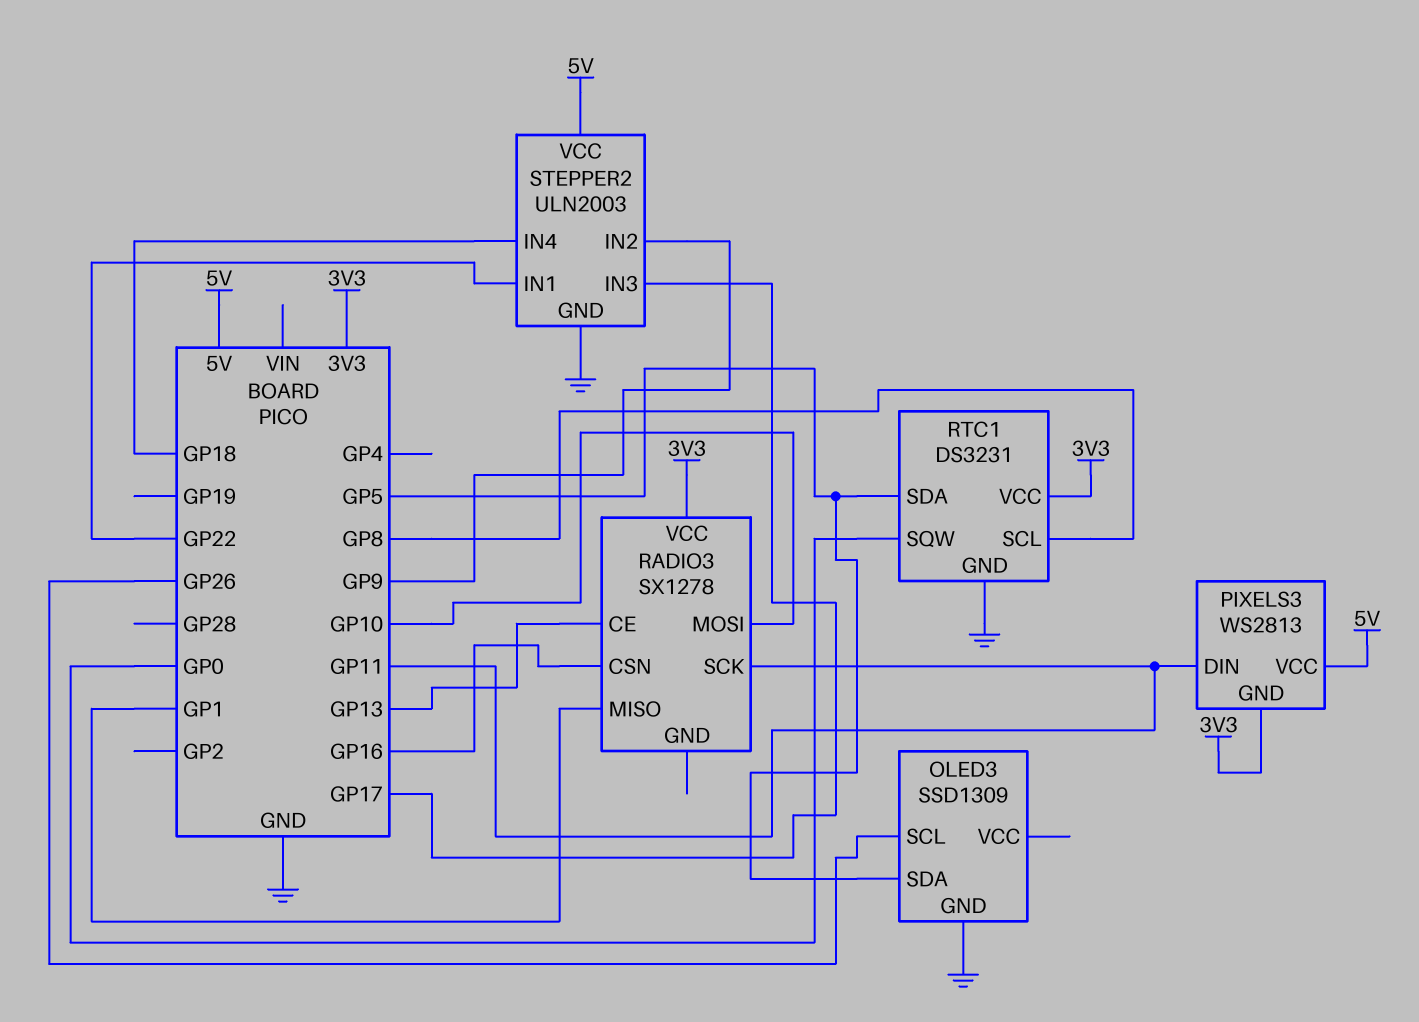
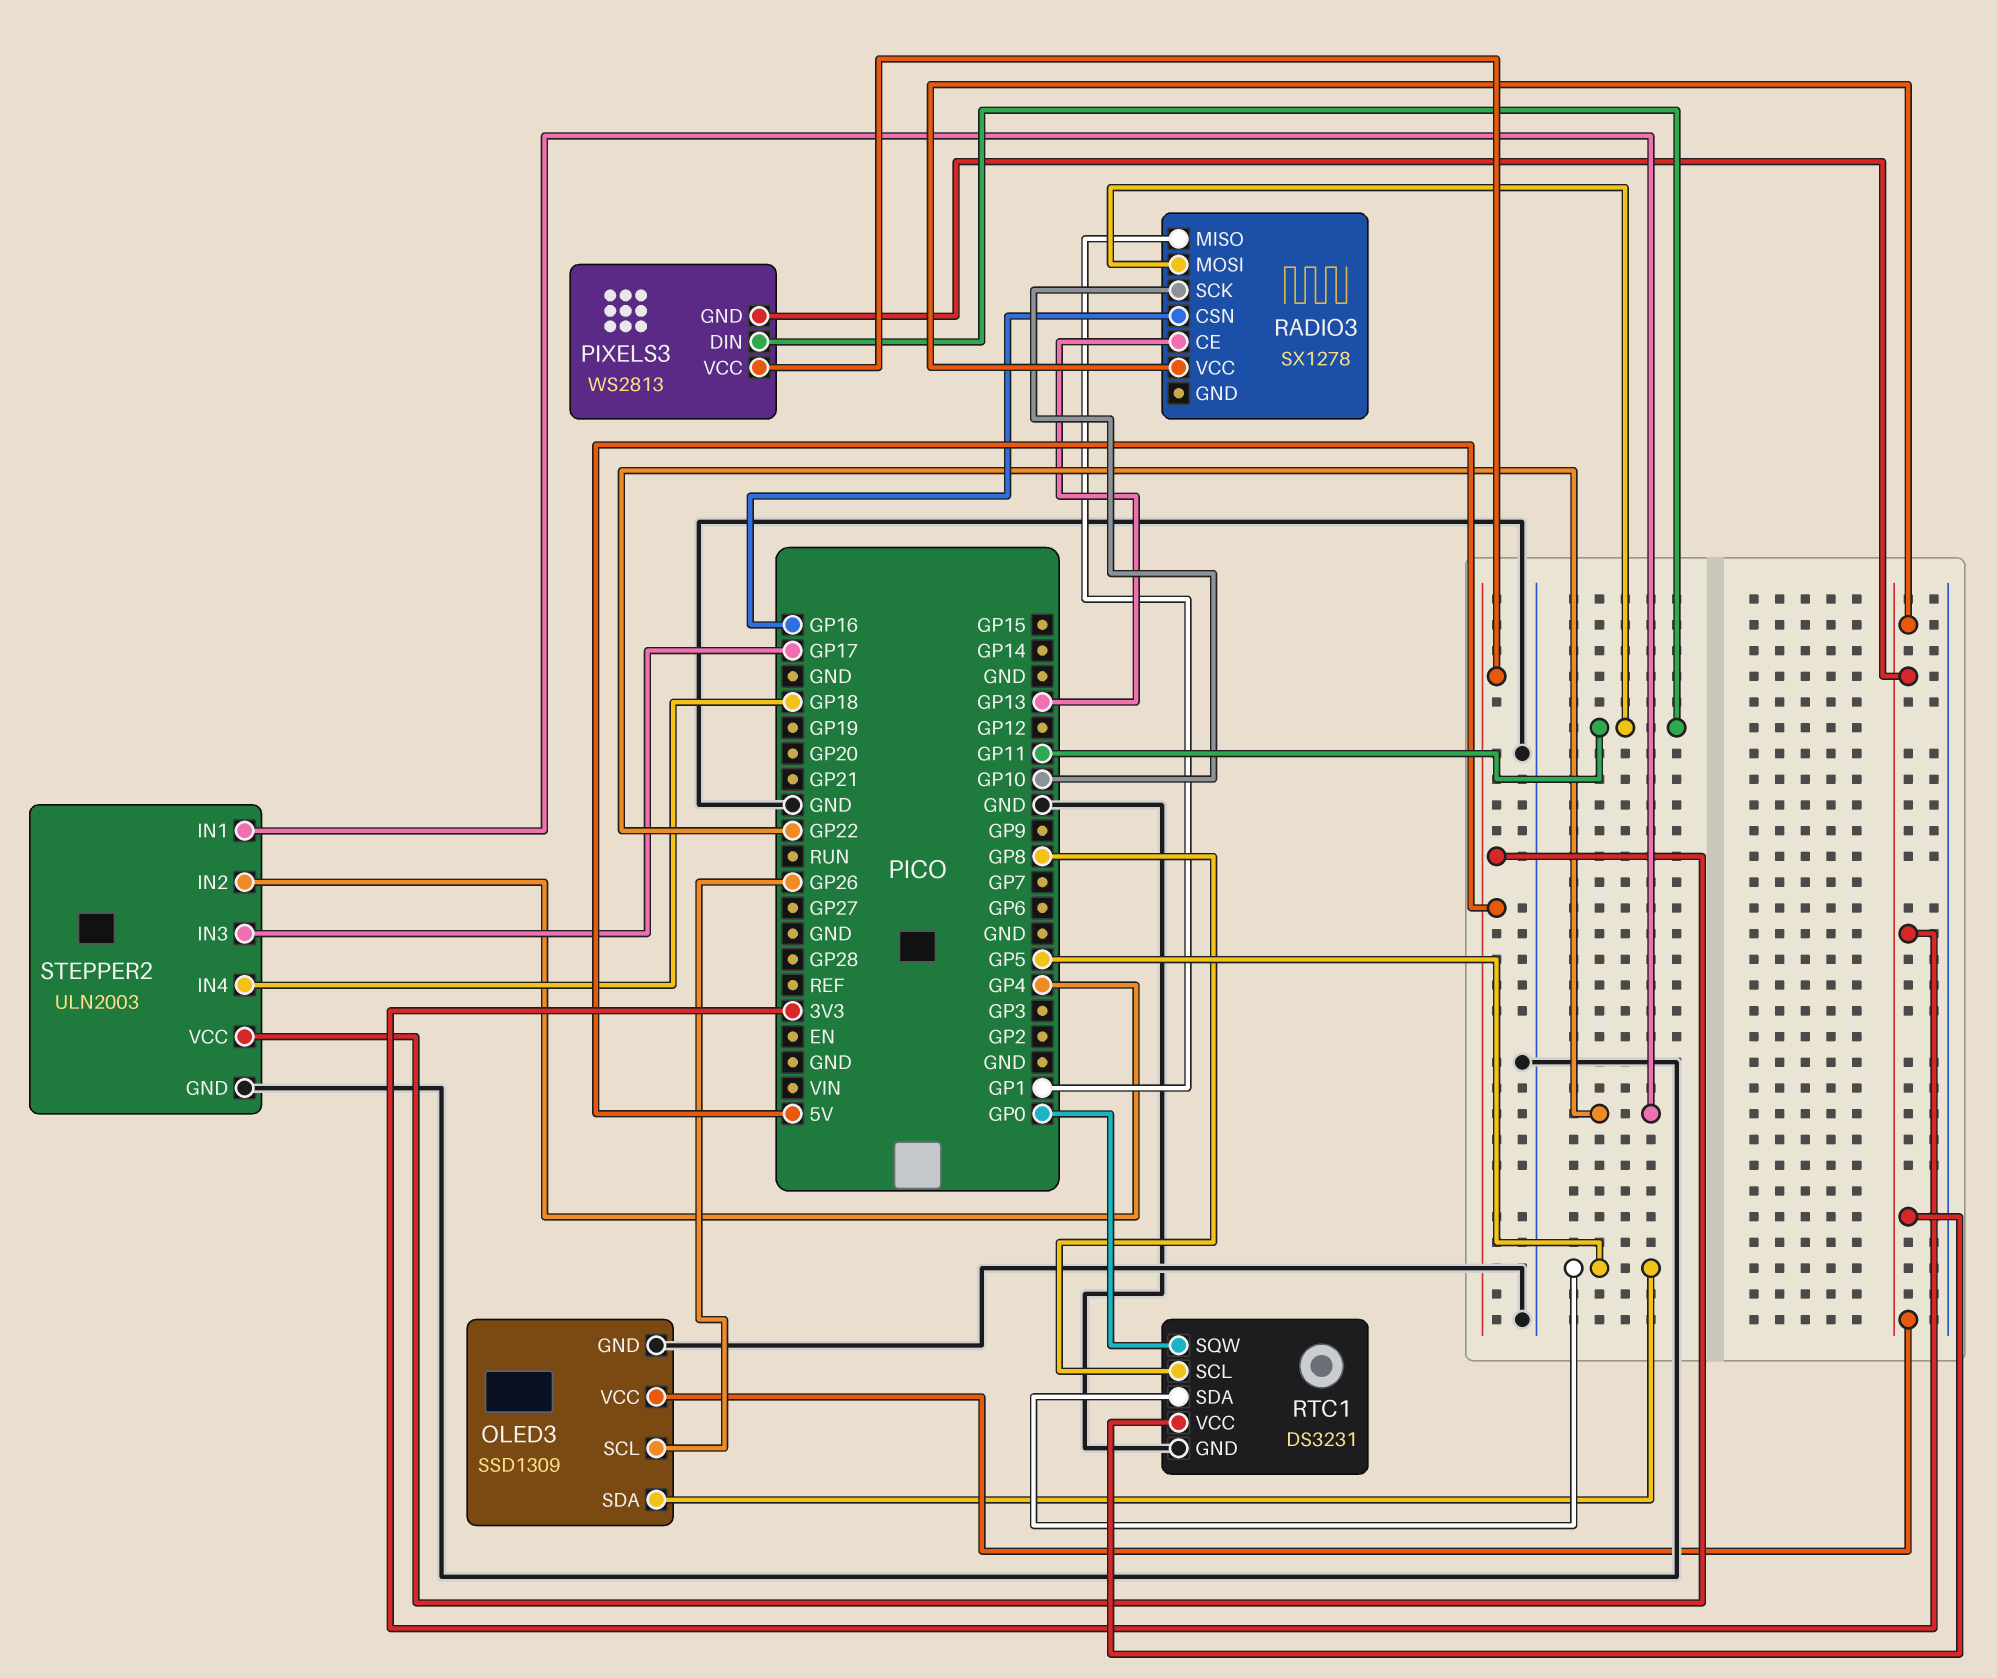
OLED3 pin VCC: none -> 3V3
RADIO3 pin MOSI: GP10 -> GP11
RADIO3 pin SCK: GP11 -> GP10
STEPPER2 pin IN2: GP9 -> GP4

